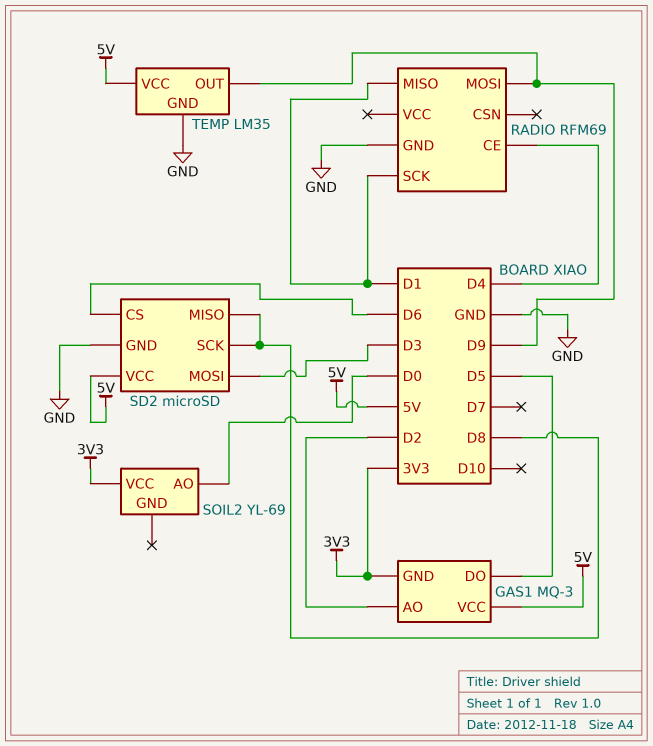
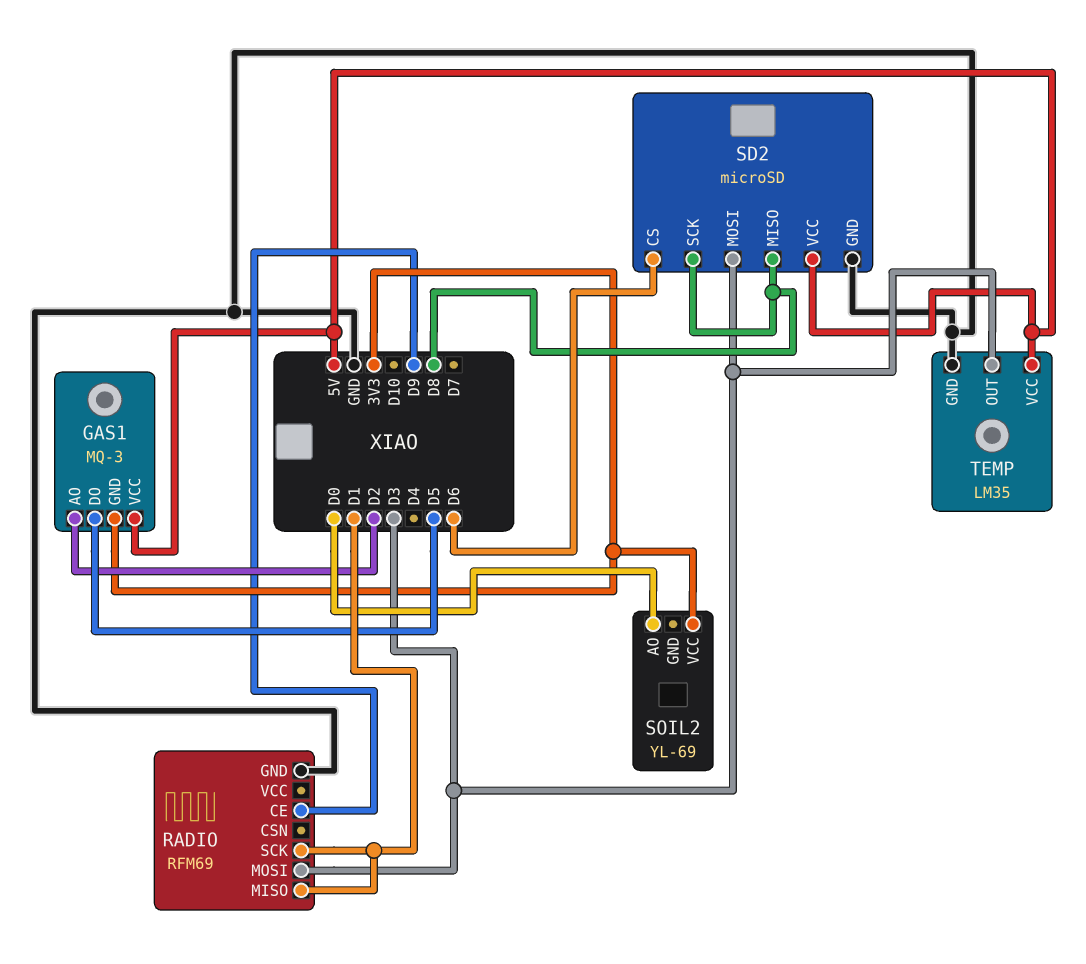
RADIO pin CE: D4 -> D9
RADIO pin MOSI: D9 -> D3
TEMP pin OUT: D9 -> D3

